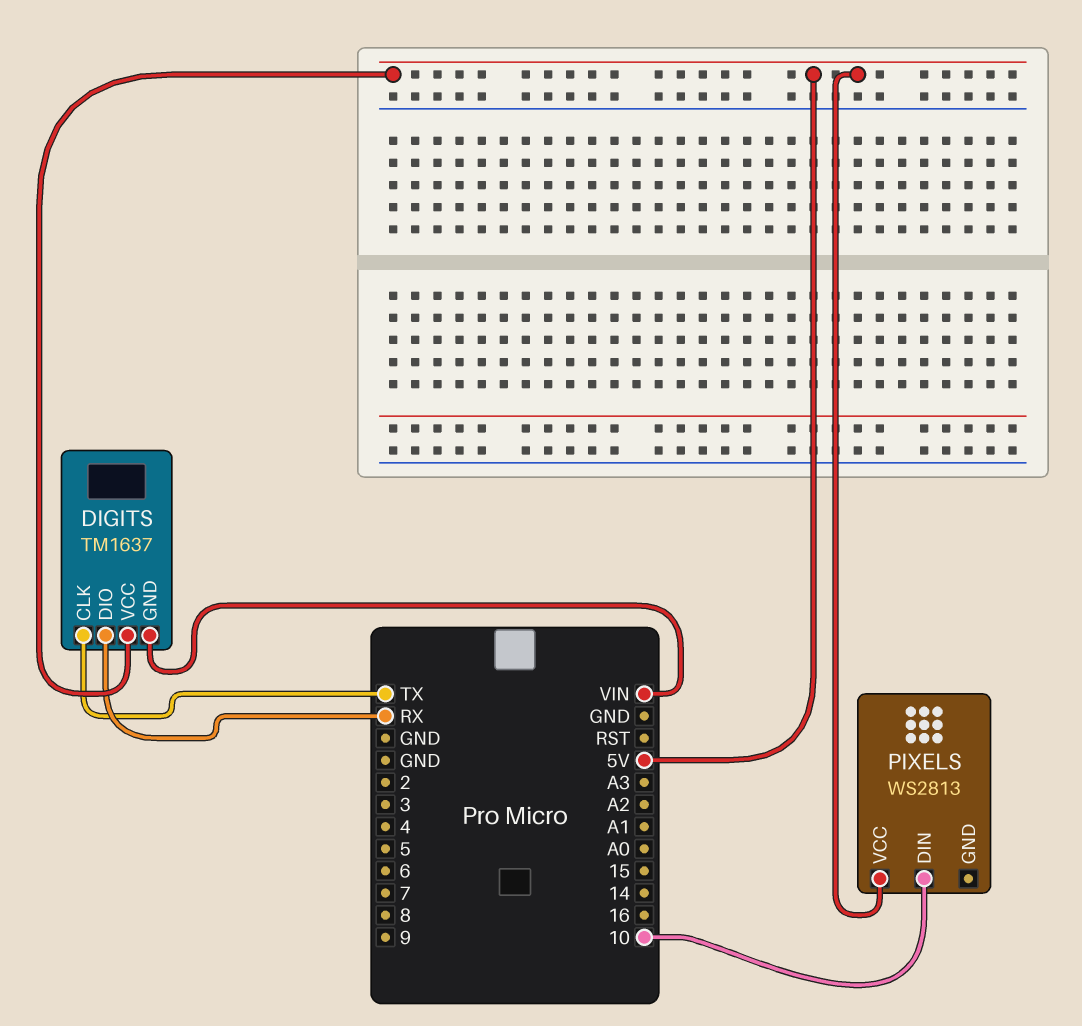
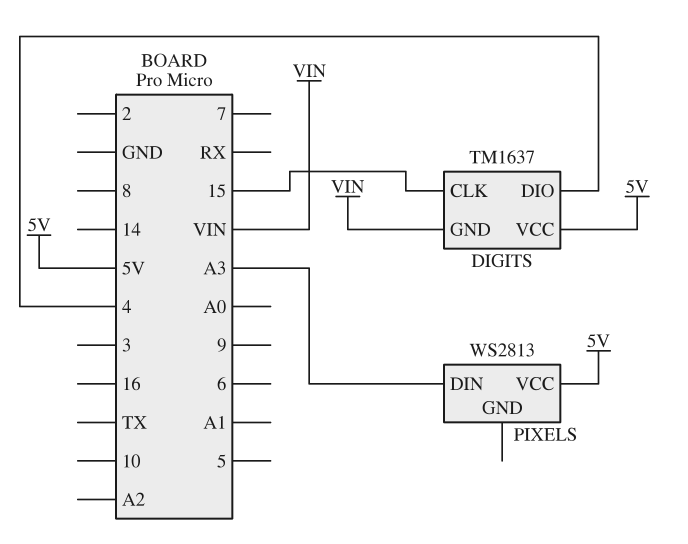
DIGITS pin CLK: TX -> 15
DIGITS pin DIO: RX -> 4
PIXELS pin DIN: 10 -> A3

